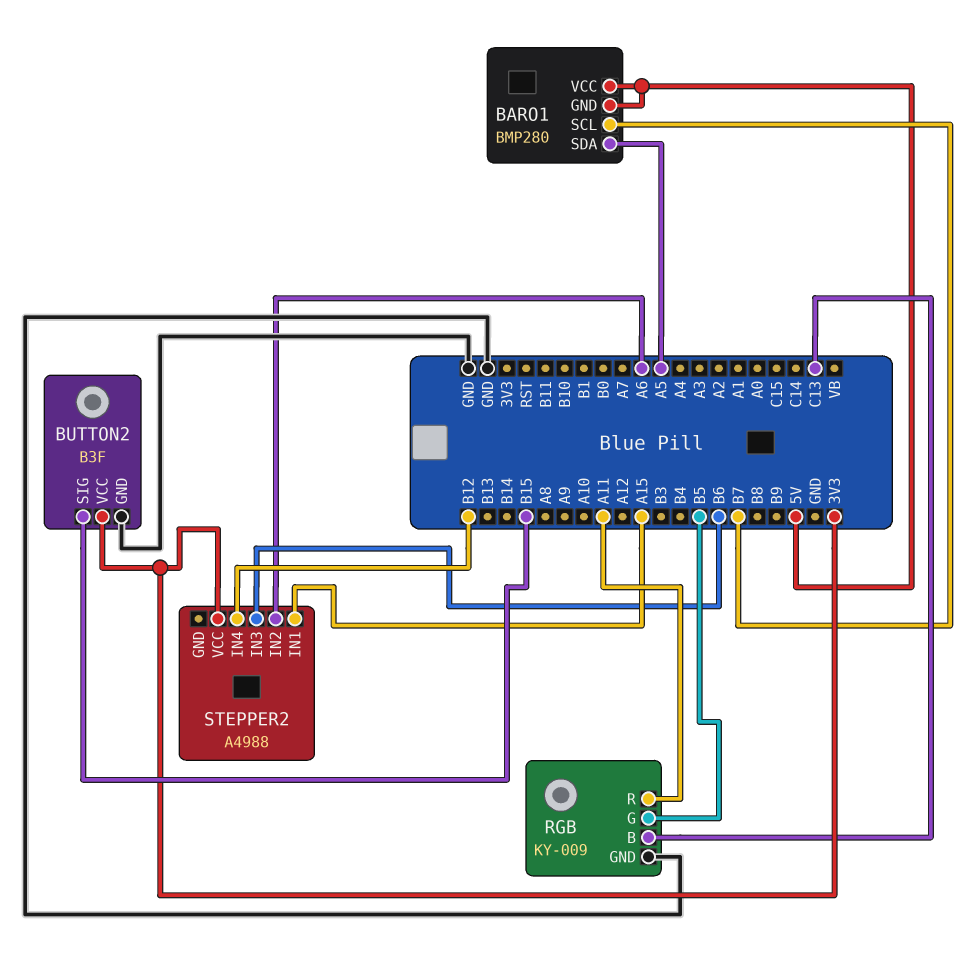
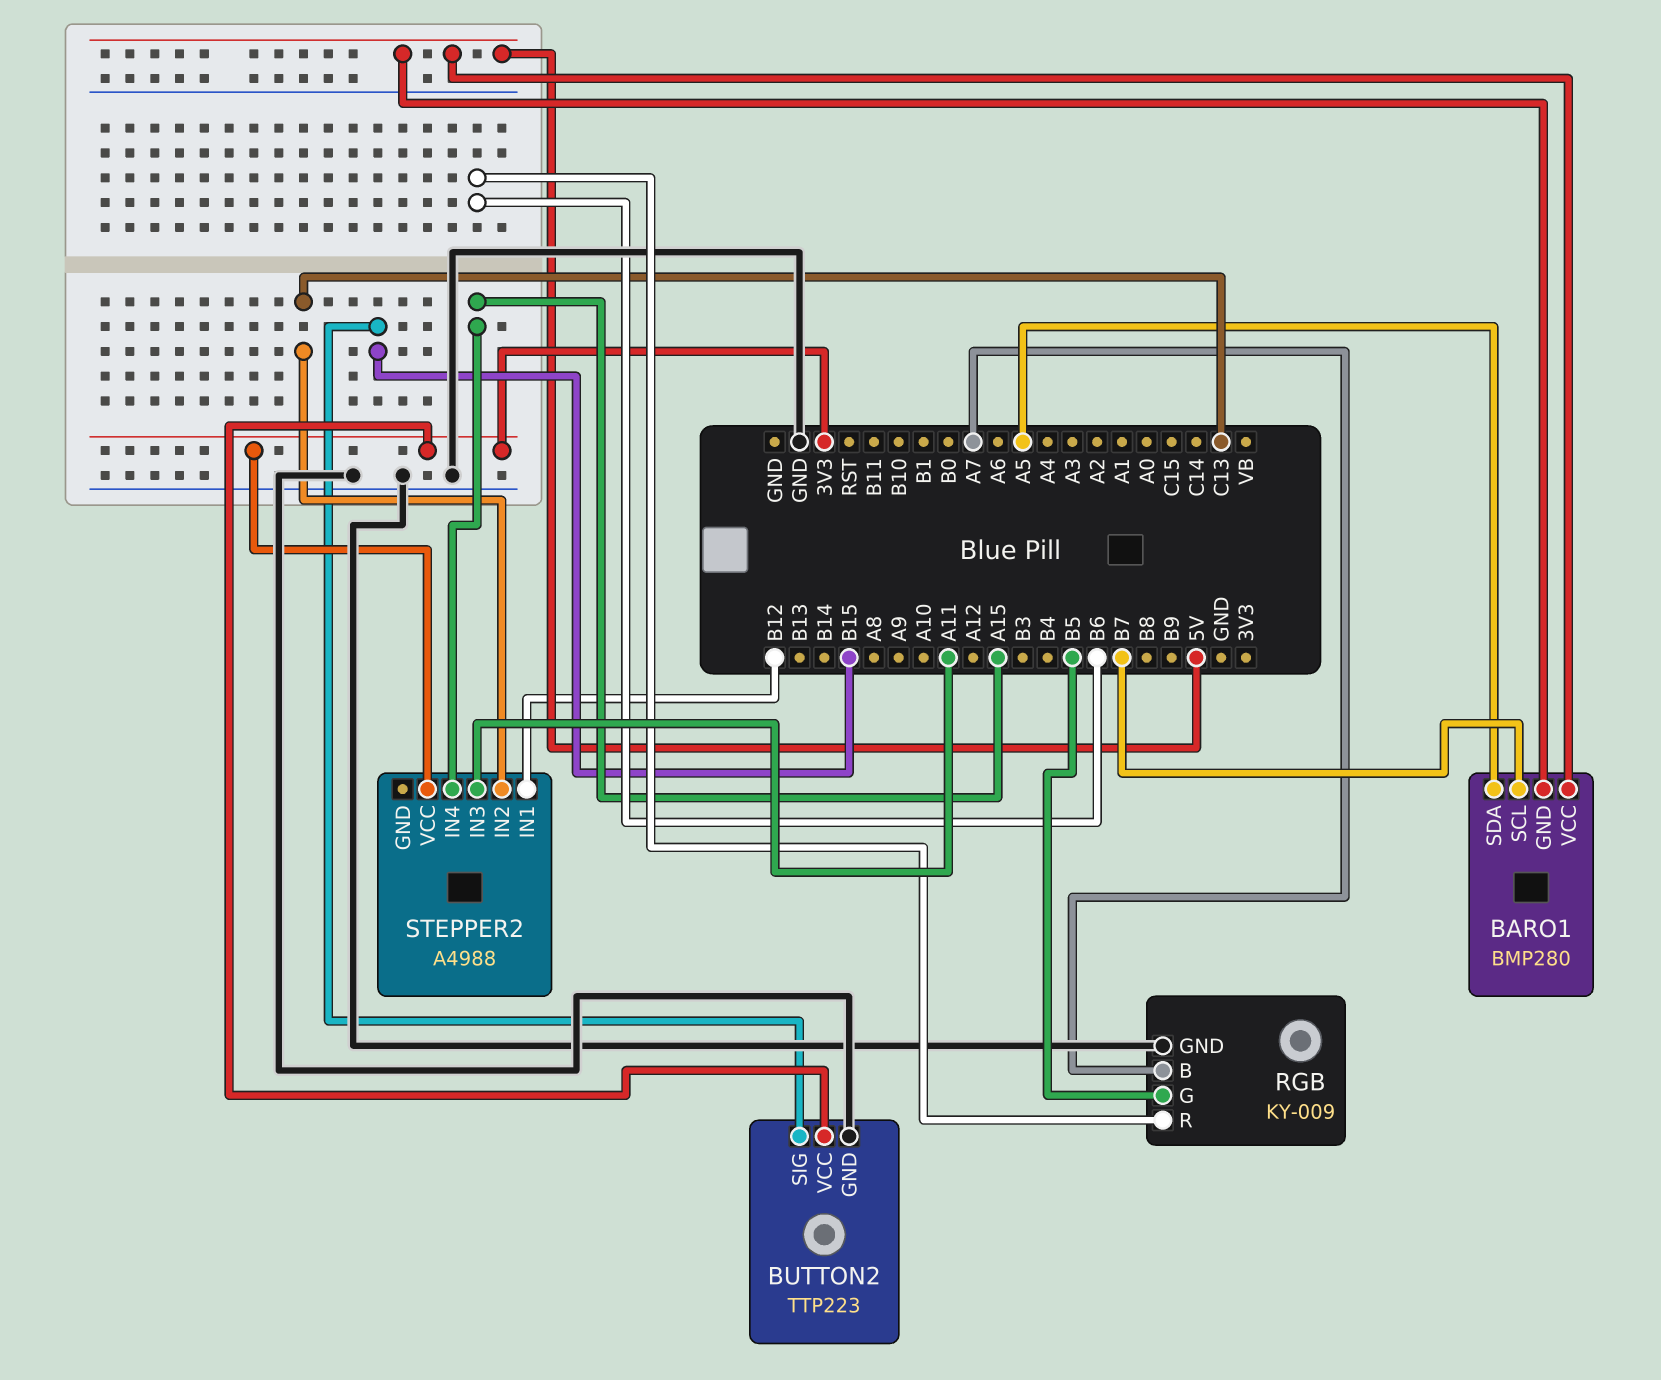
BUTTON2: B3F -> TTP223
RGB pin B: C13 -> A7
RGB pin R: A11 -> B6
STEPPER2 pin IN1: A15 -> B12
STEPPER2 pin IN2: A6 -> C13
STEPPER2 pin IN3: B6 -> A11
STEPPER2 pin IN4: B12 -> A15

